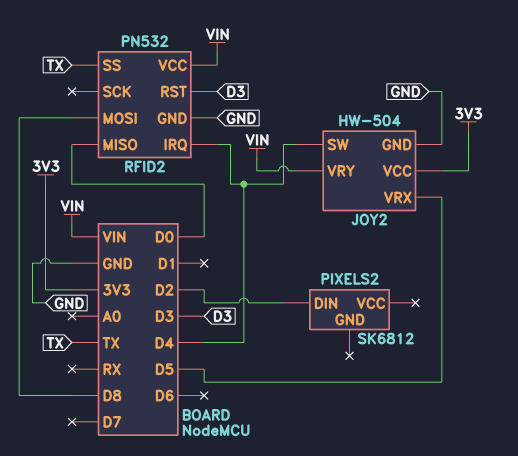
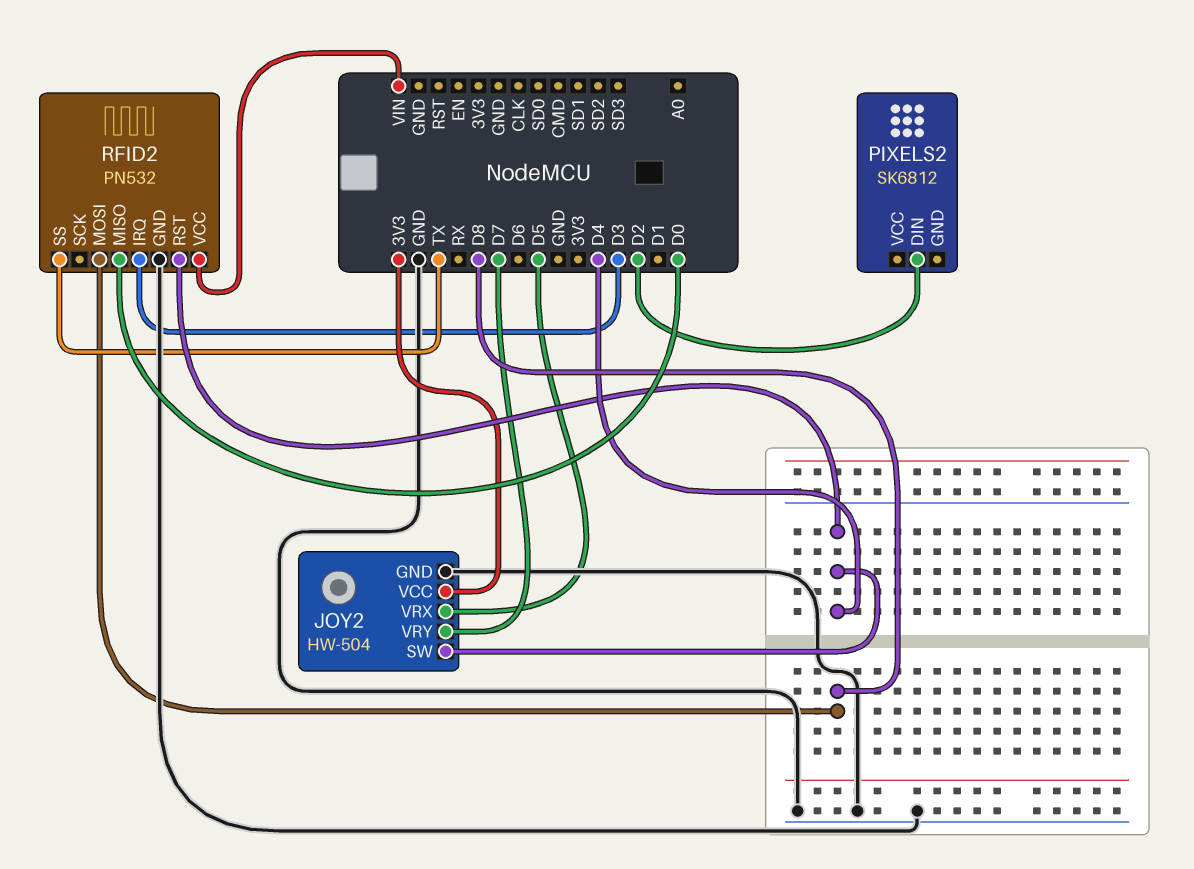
JOY2 pin VRY: VIN -> D7
RFID2 pin IRQ: D4 -> D3
RFID2 pin RST: D3 -> D4

